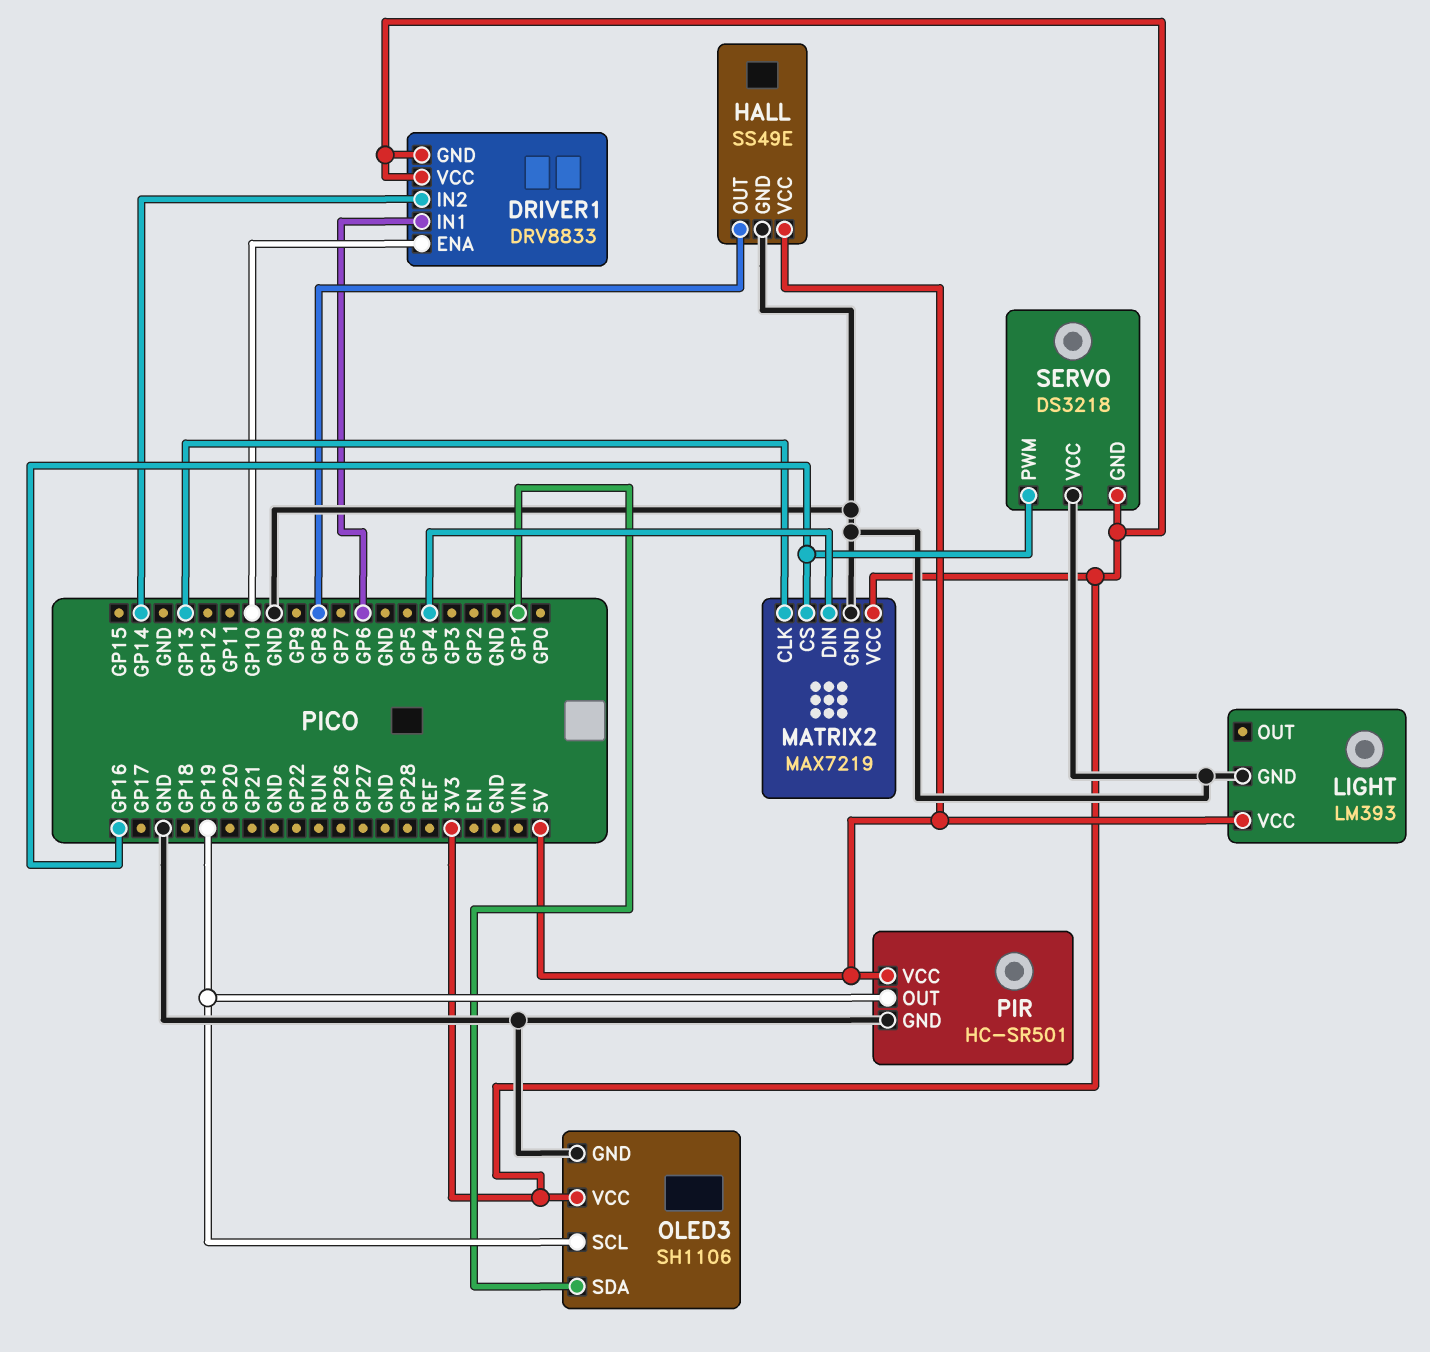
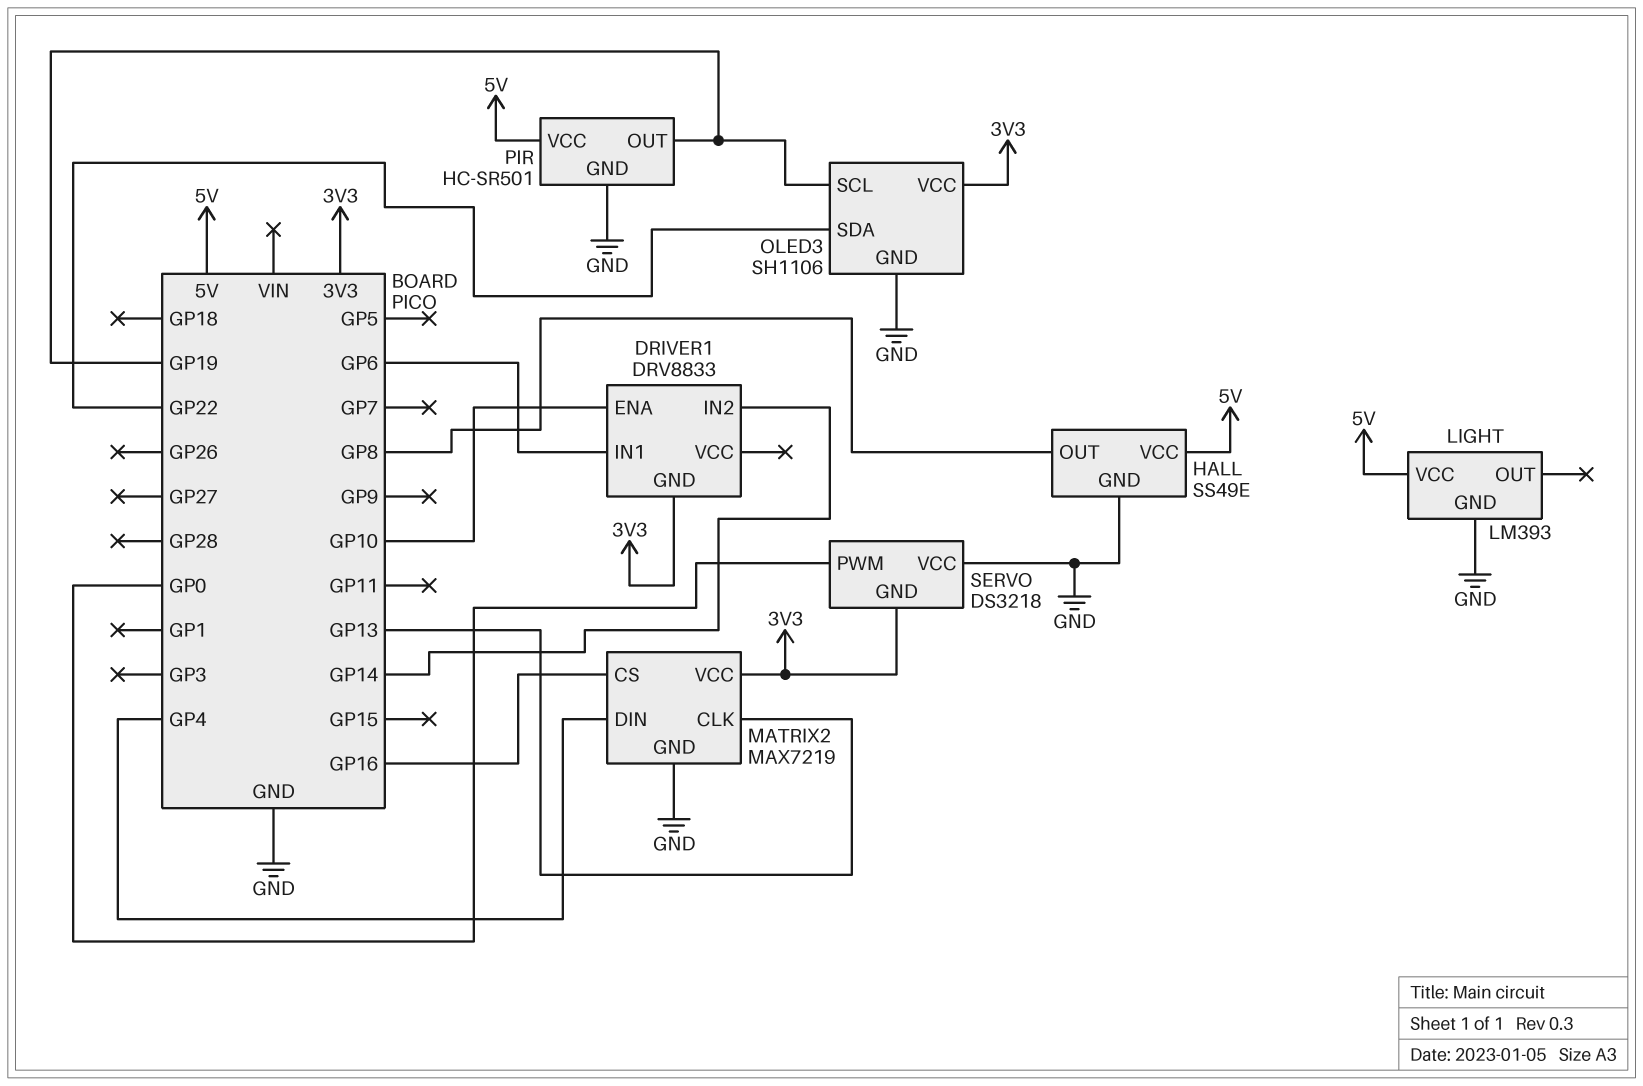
DRIVER1 pin VCC: 3V3 -> none
OLED3 pin SDA: GP1 -> GP22
SERVO pin PWM: GP16 -> GP0

